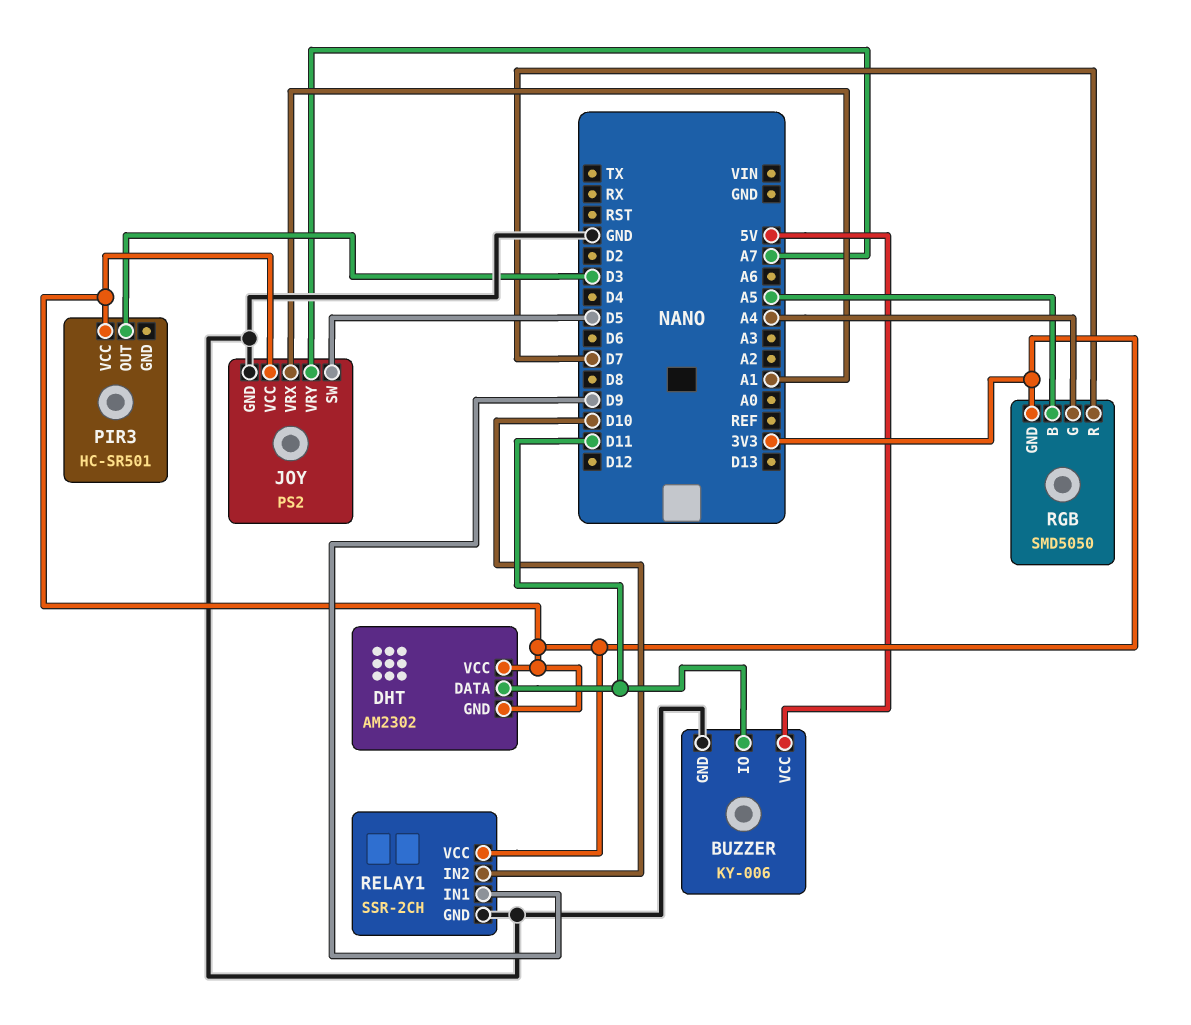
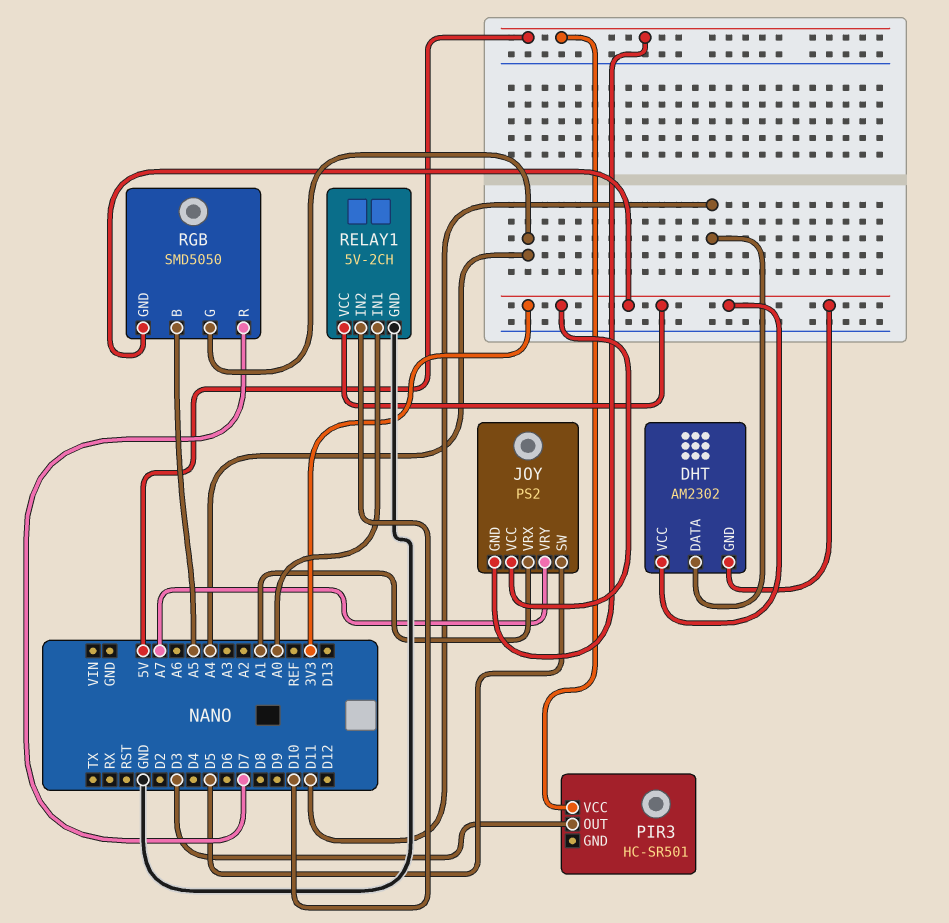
BUZZER: KY-006 -> none
BUZZER pin GND: GND -> none
BUZZER pin IO: D11 -> none
BUZZER pin VCC: 5V -> none
JOY pin GND: GND -> 5V
PIR3 pin VCC: 3V3 -> 5V
RELAY1: SSR-2CH -> 5V-2CH
RELAY1 pin IN1: D9 -> A0

